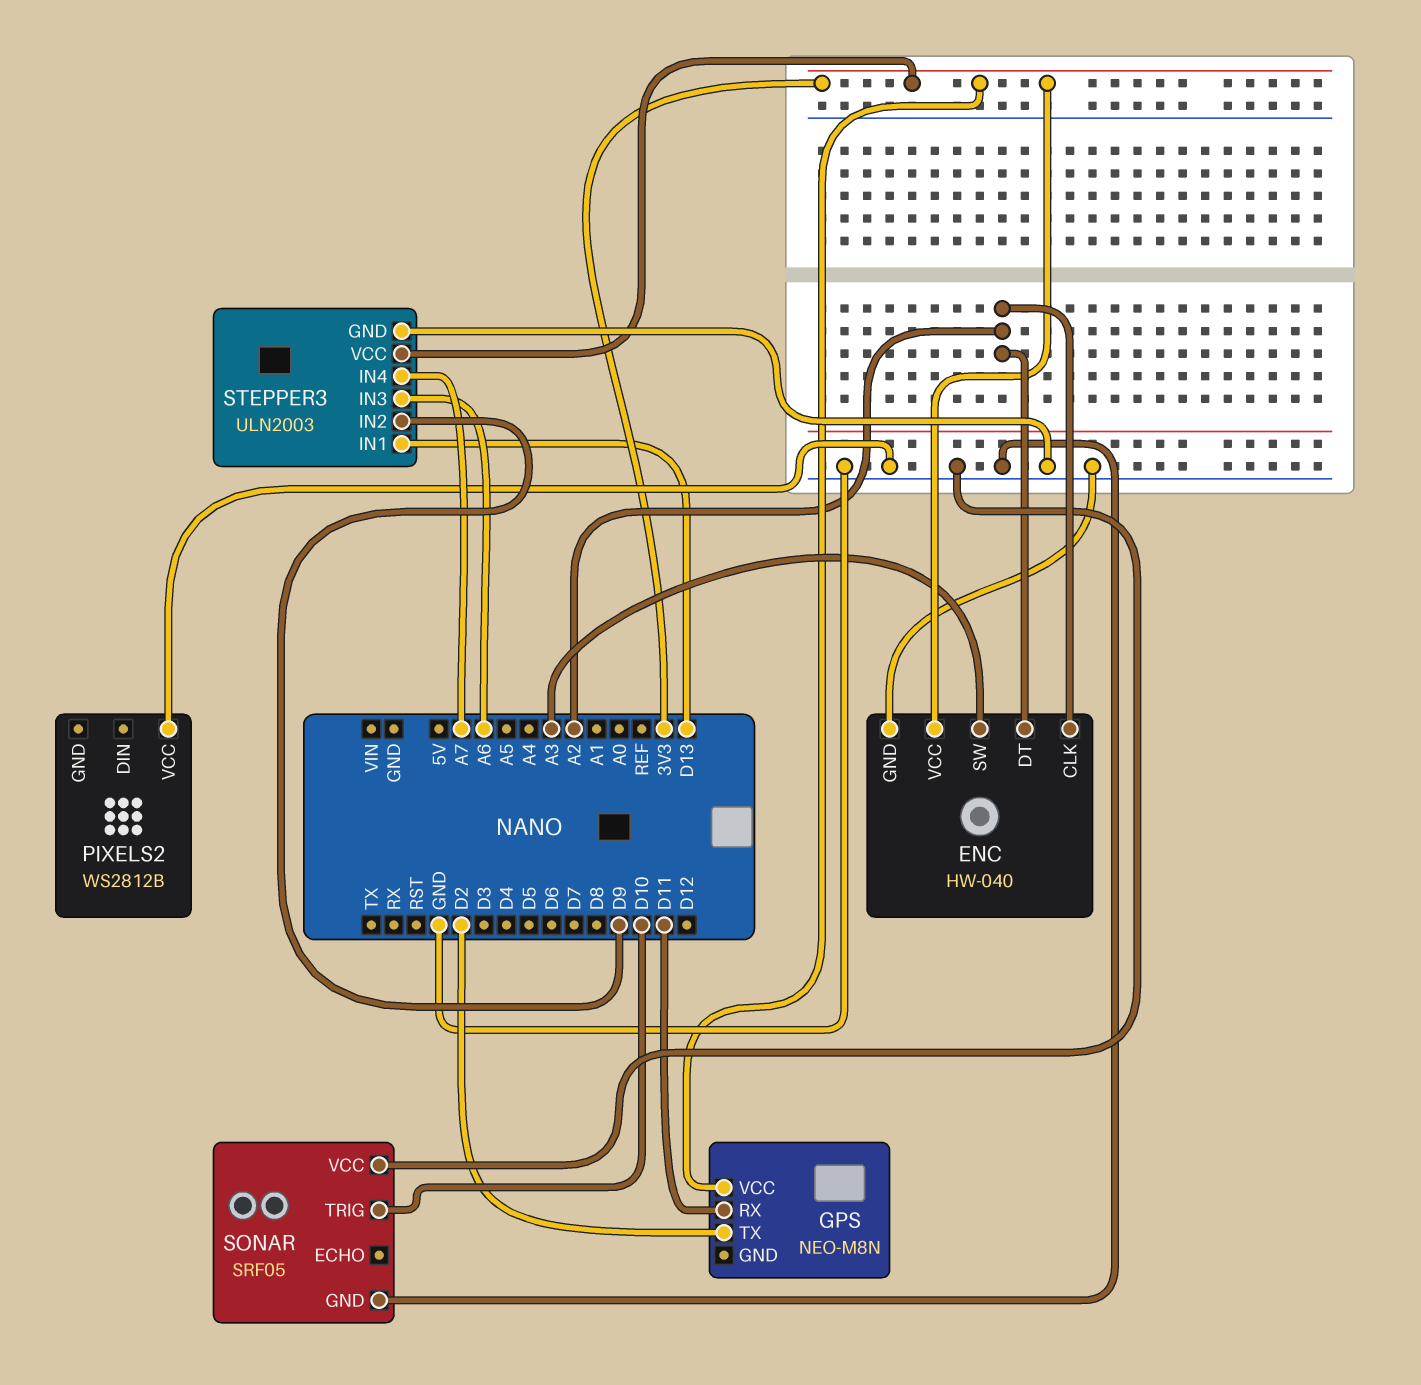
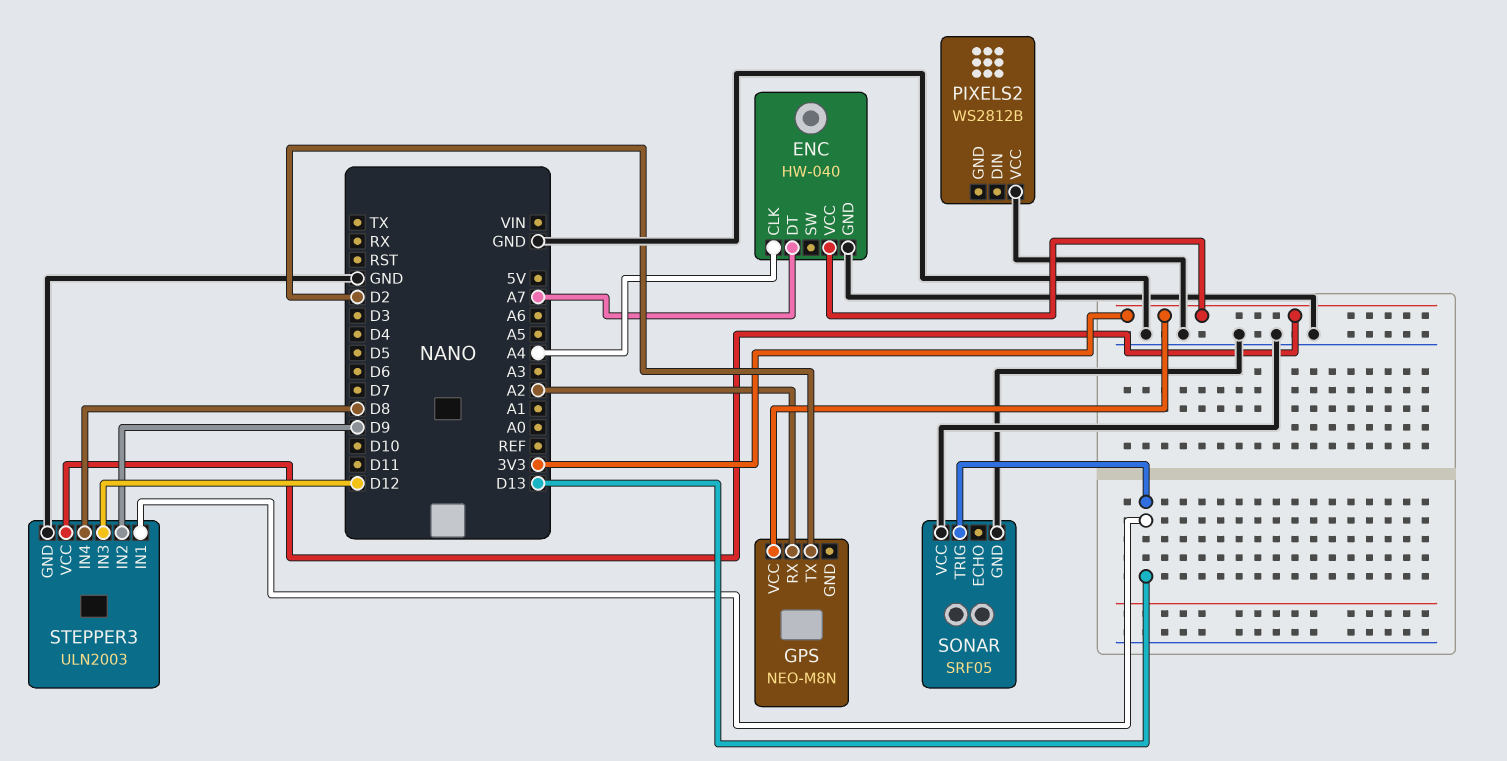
ENC pin CLK: A2 -> A4
ENC pin DT: A2 -> A7
ENC pin SW: A3 -> none
GPS pin RX: D11 -> A2
SONAR pin TRIG: D10 -> D13
STEPPER3 pin IN3: A6 -> D12
STEPPER3 pin IN4: A7 -> D8

